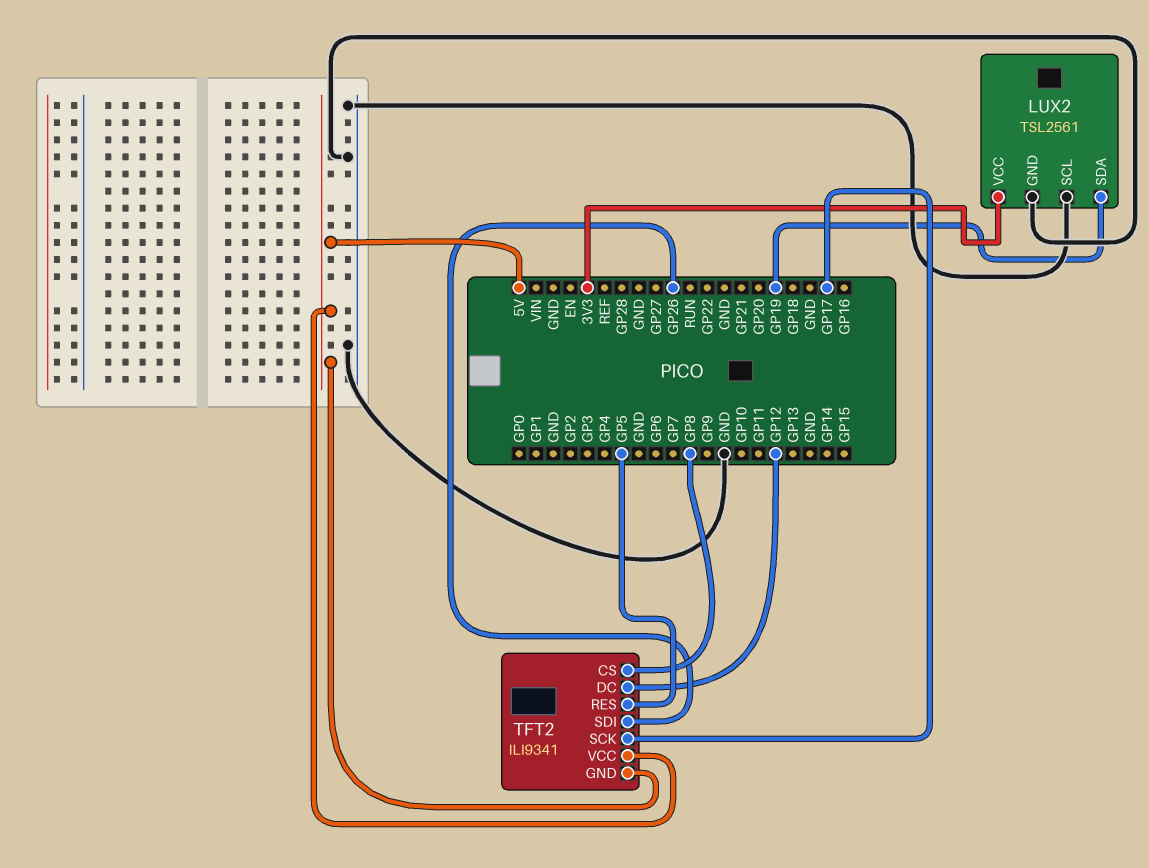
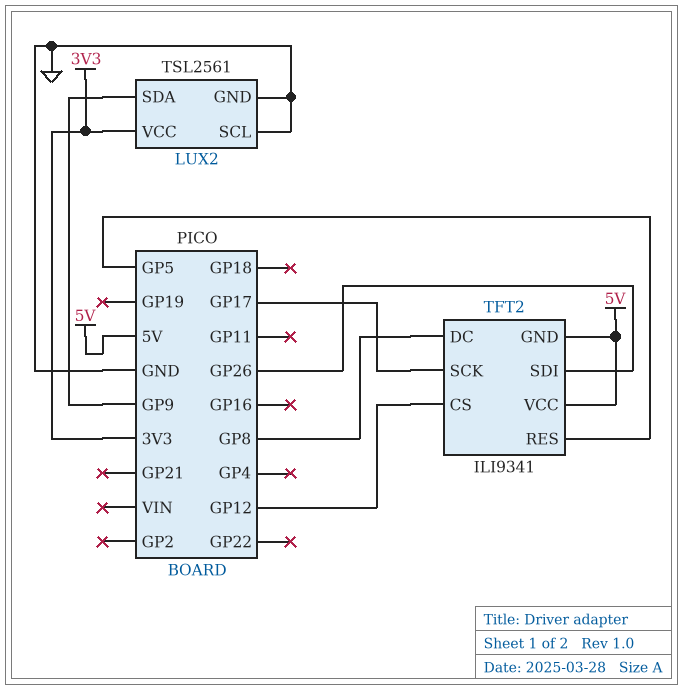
LUX2 pin SDA: GP19 -> GP9
TFT2 pin CS: GP8 -> GP12
TFT2 pin DC: GP12 -> GP8

